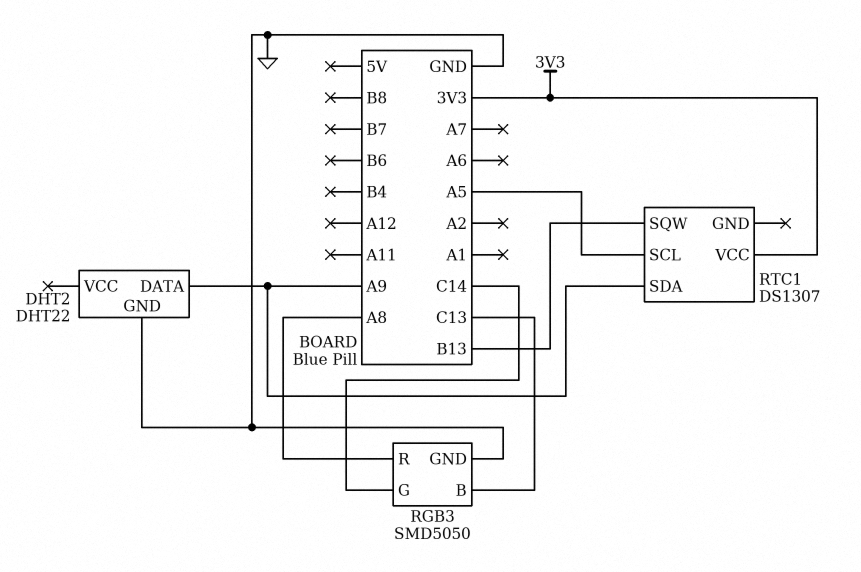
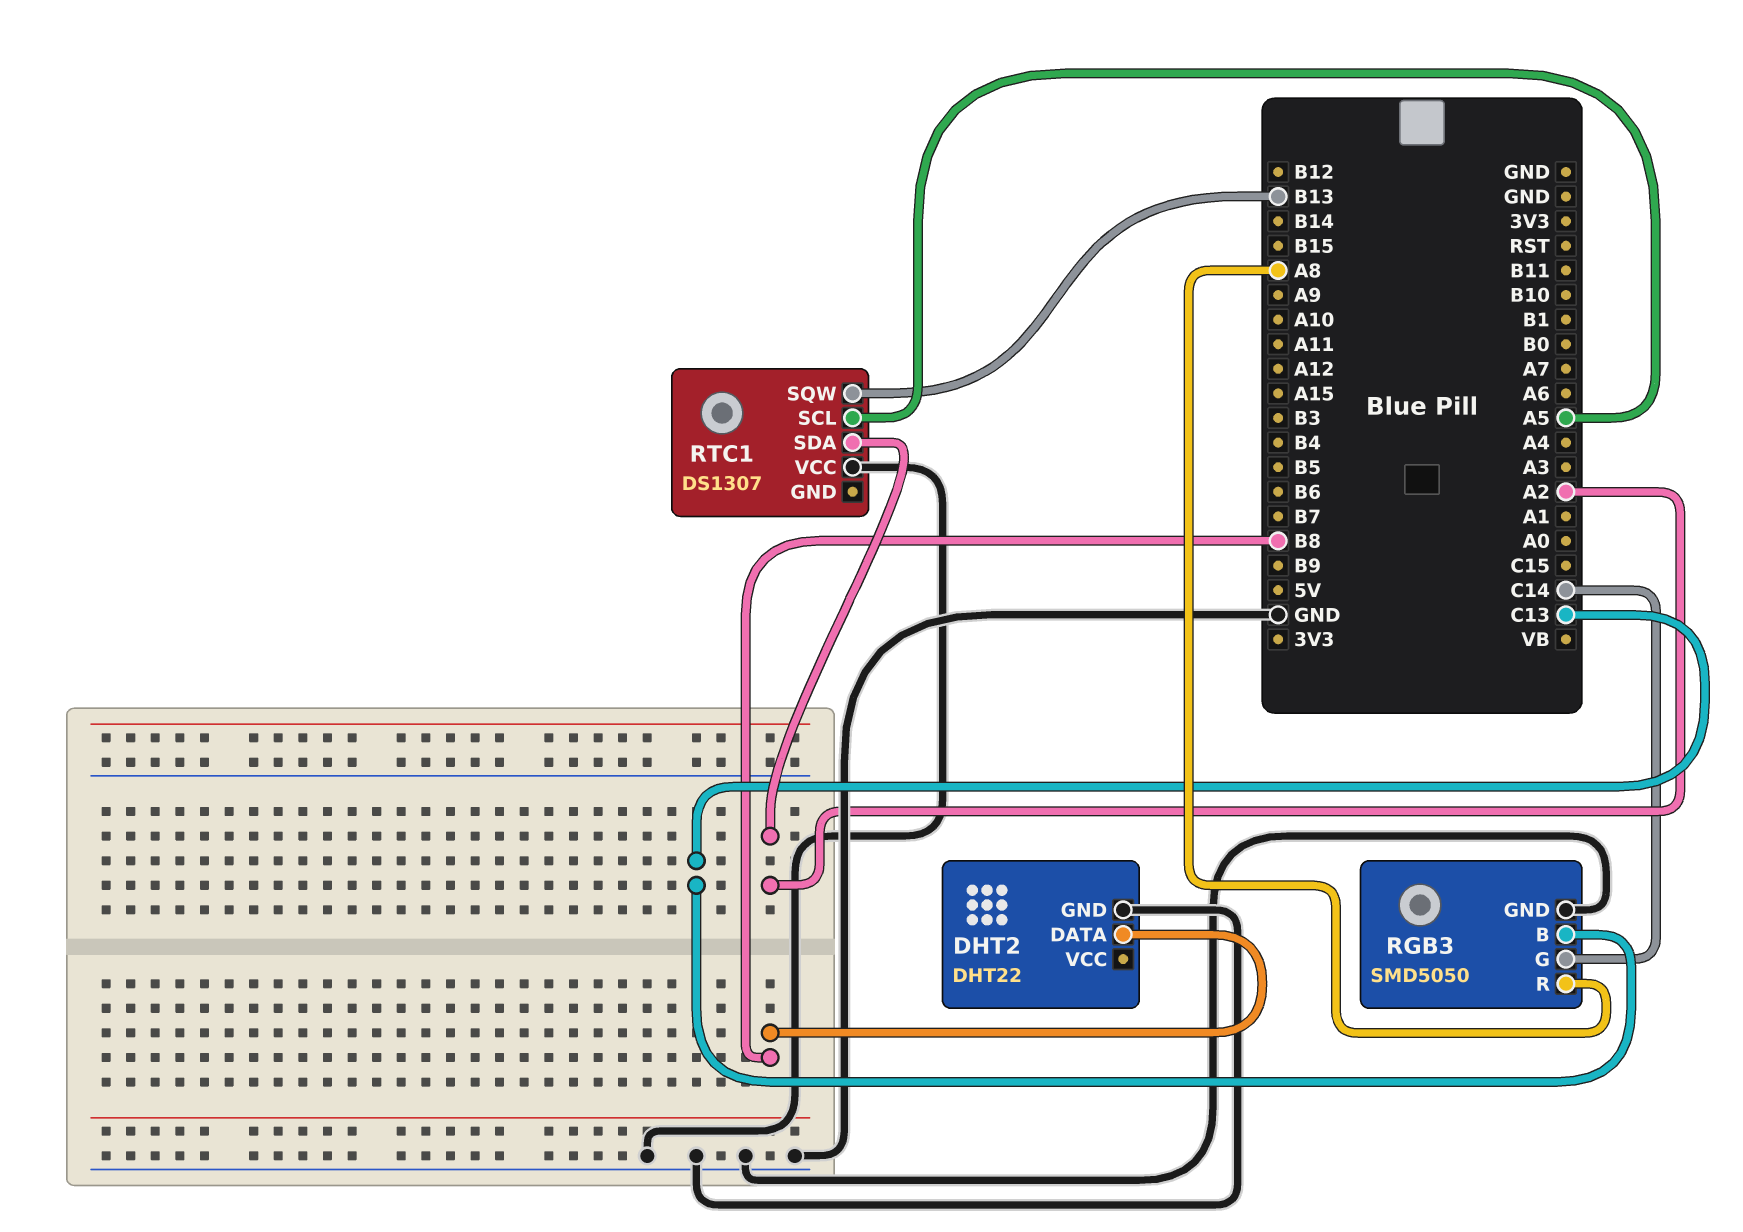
DHT2 pin DATA: A9 -> B8
RTC1 pin SDA: A9 -> A2
RTC1 pin VCC: 3V3 -> GND

